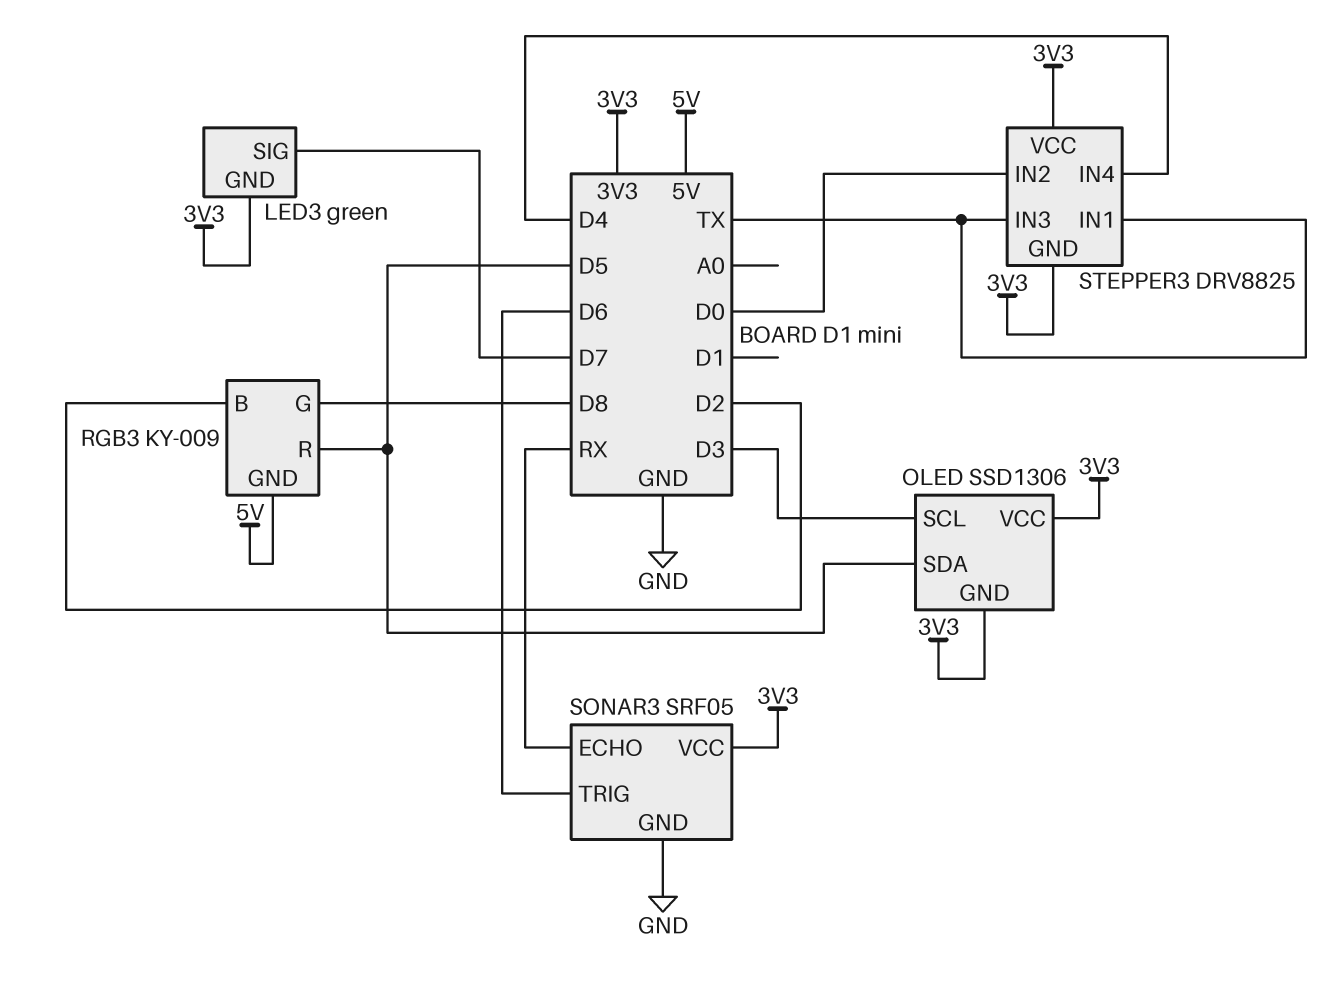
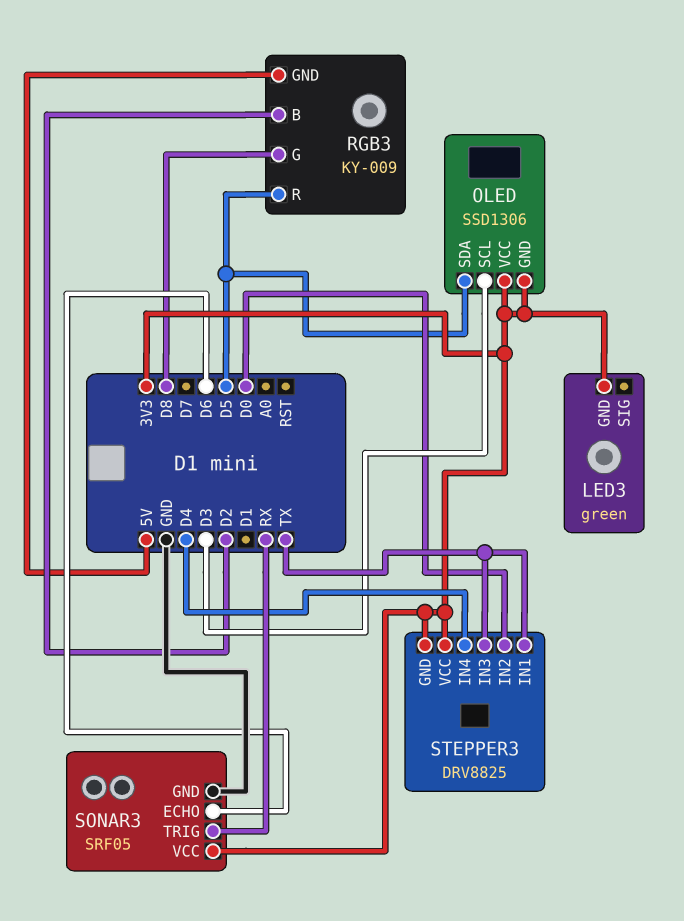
LED3 pin SIG: D7 -> none
SONAR3 pin ECHO: RX -> D6
SONAR3 pin TRIG: D6 -> RX

